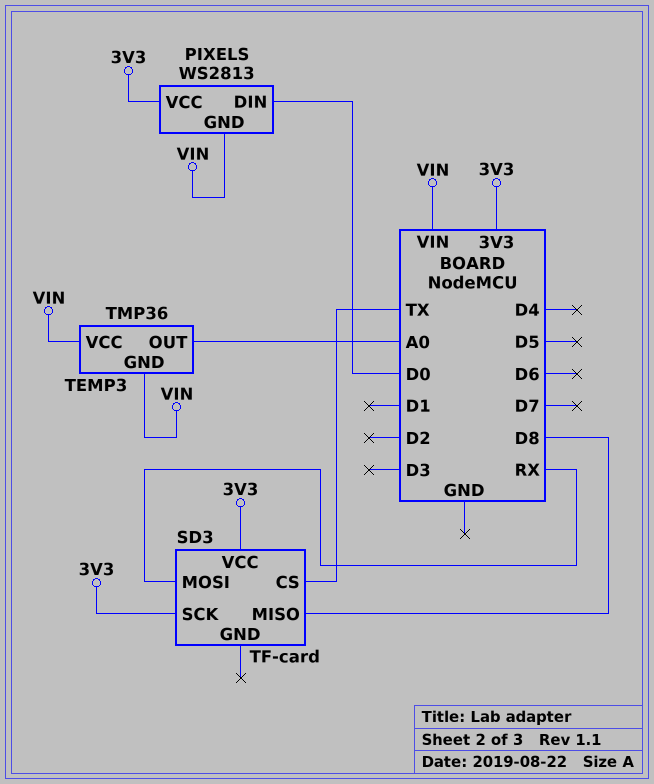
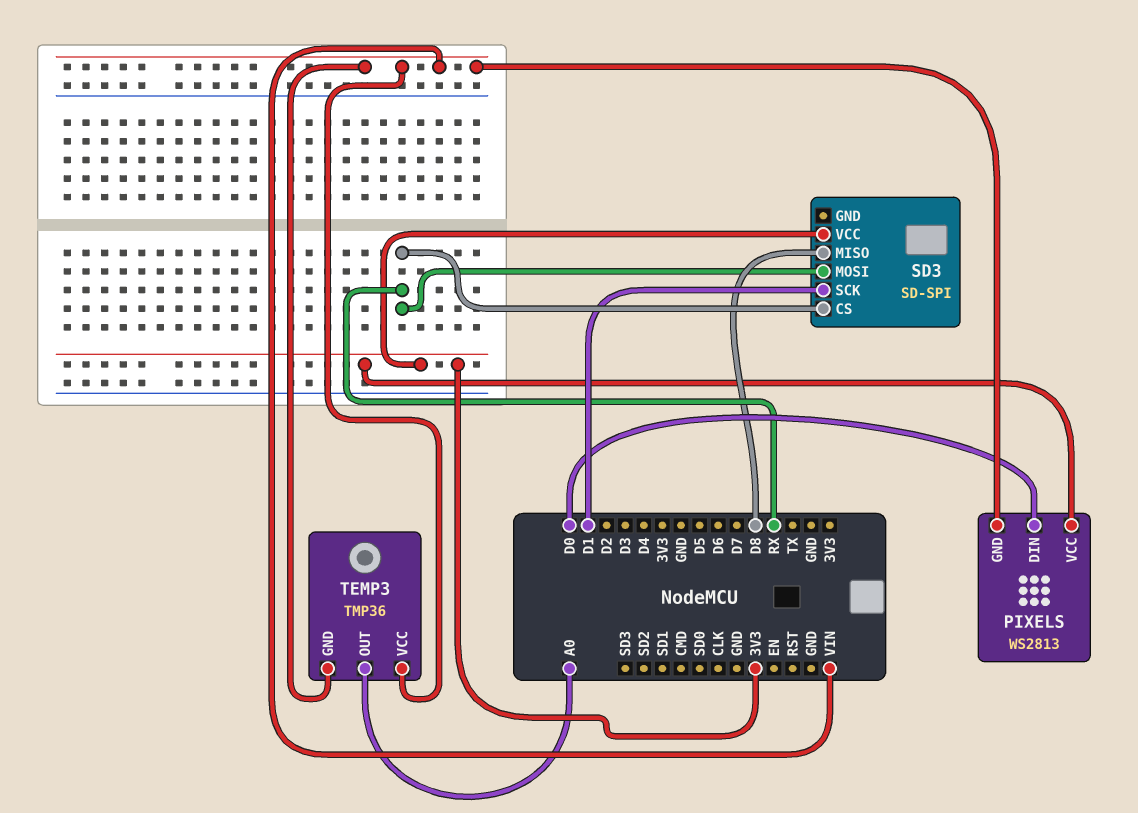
SD3: TF-card -> SD-SPI
SD3 pin CS: TX -> RX
SD3 pin SCK: 3V3 -> D1

